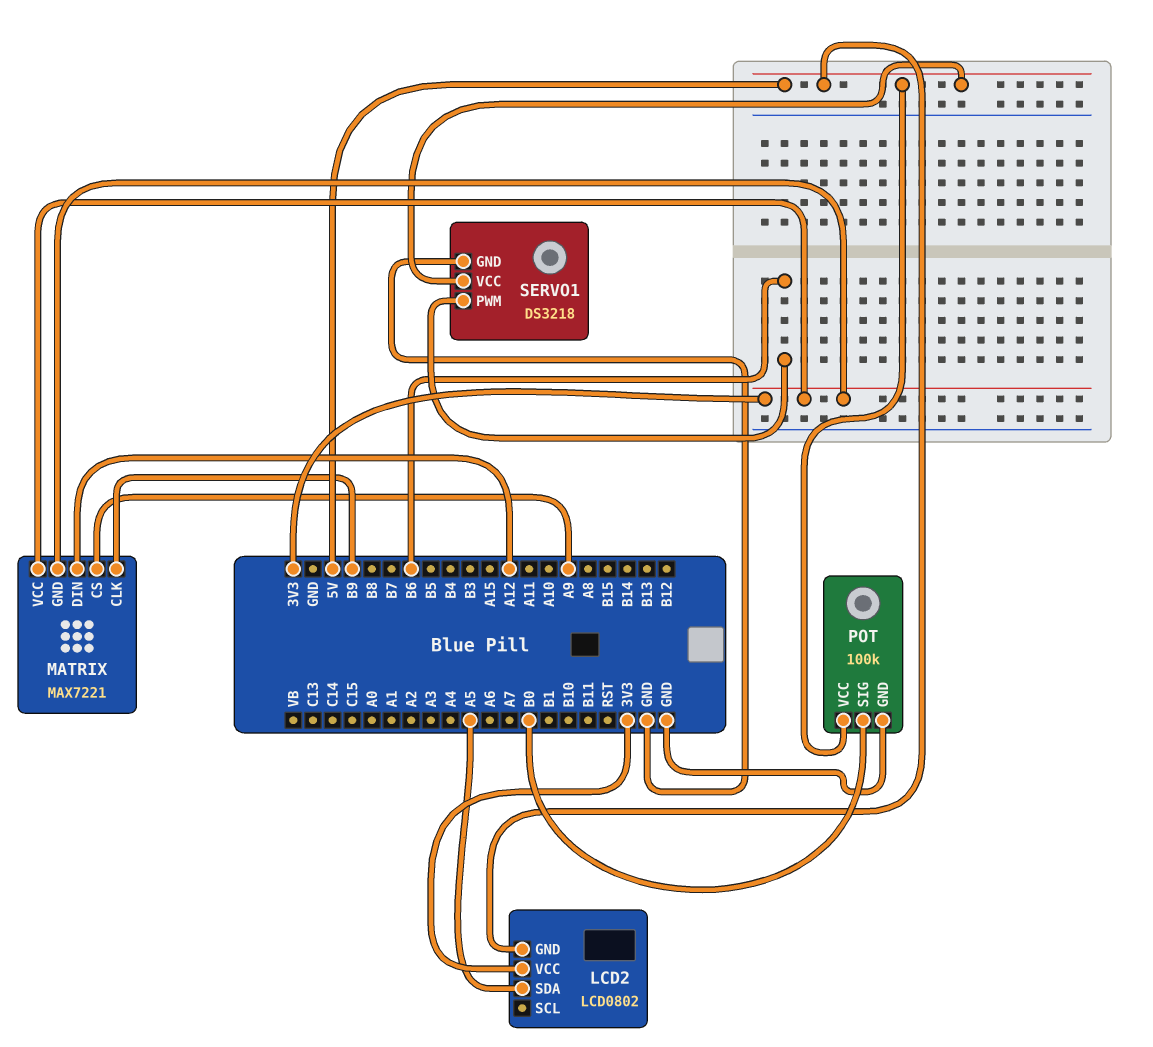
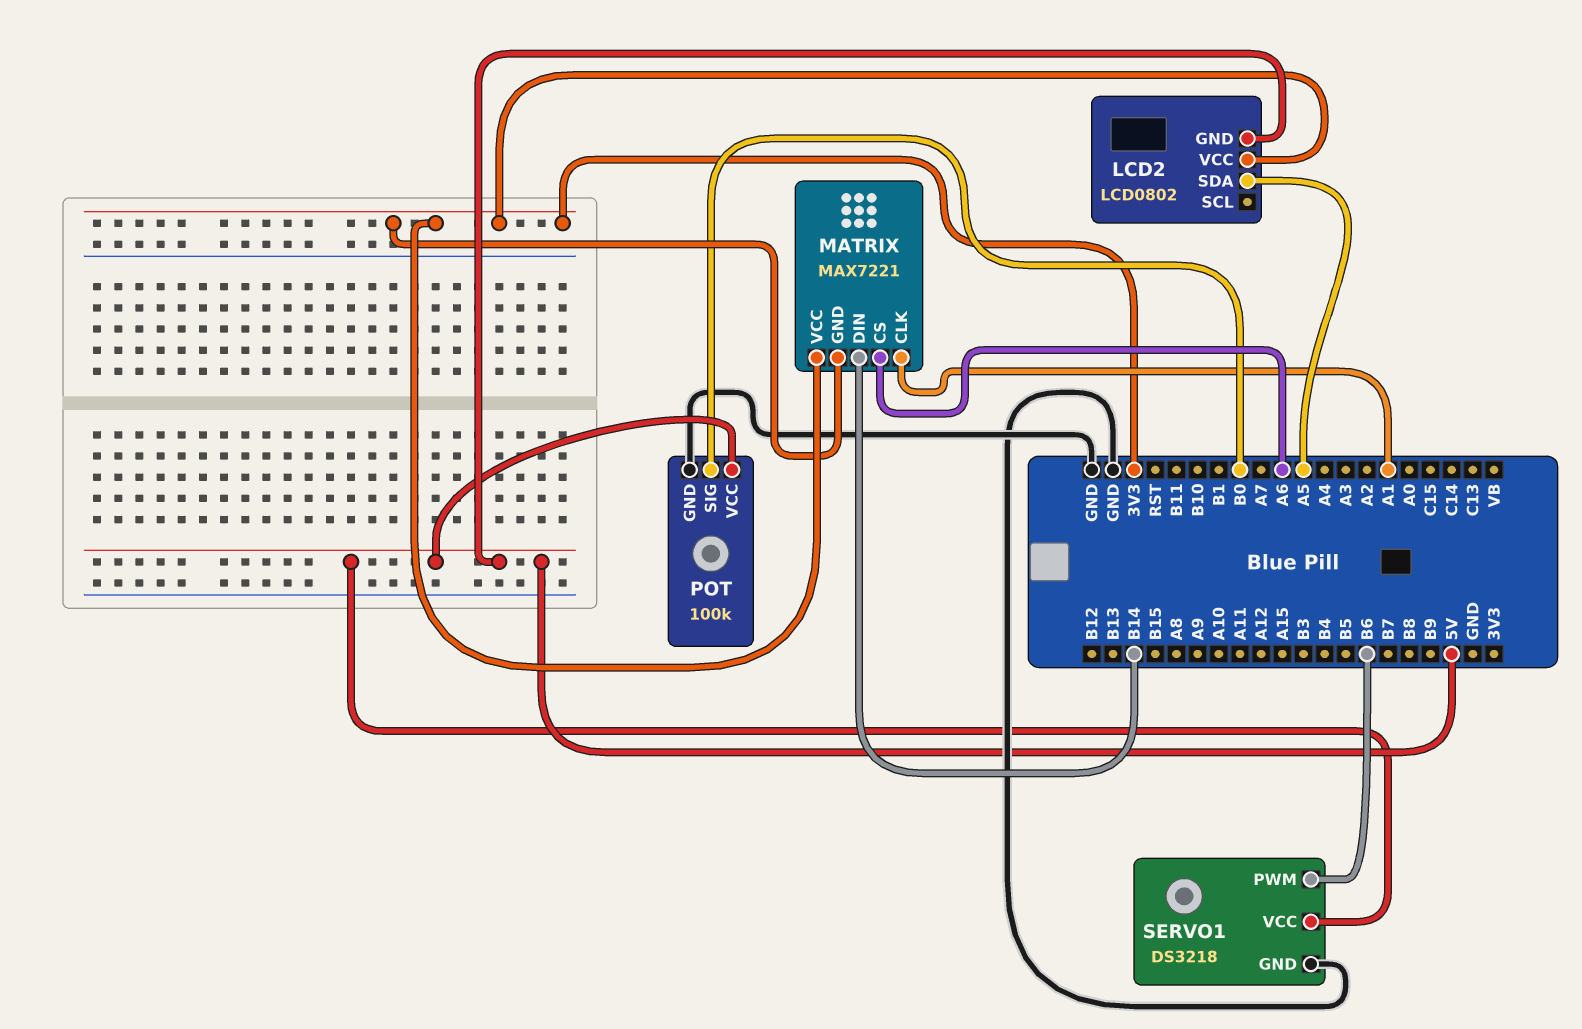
MATRIX pin CLK: B9 -> A1
MATRIX pin CS: A9 -> A6
MATRIX pin DIN: A12 -> B14

